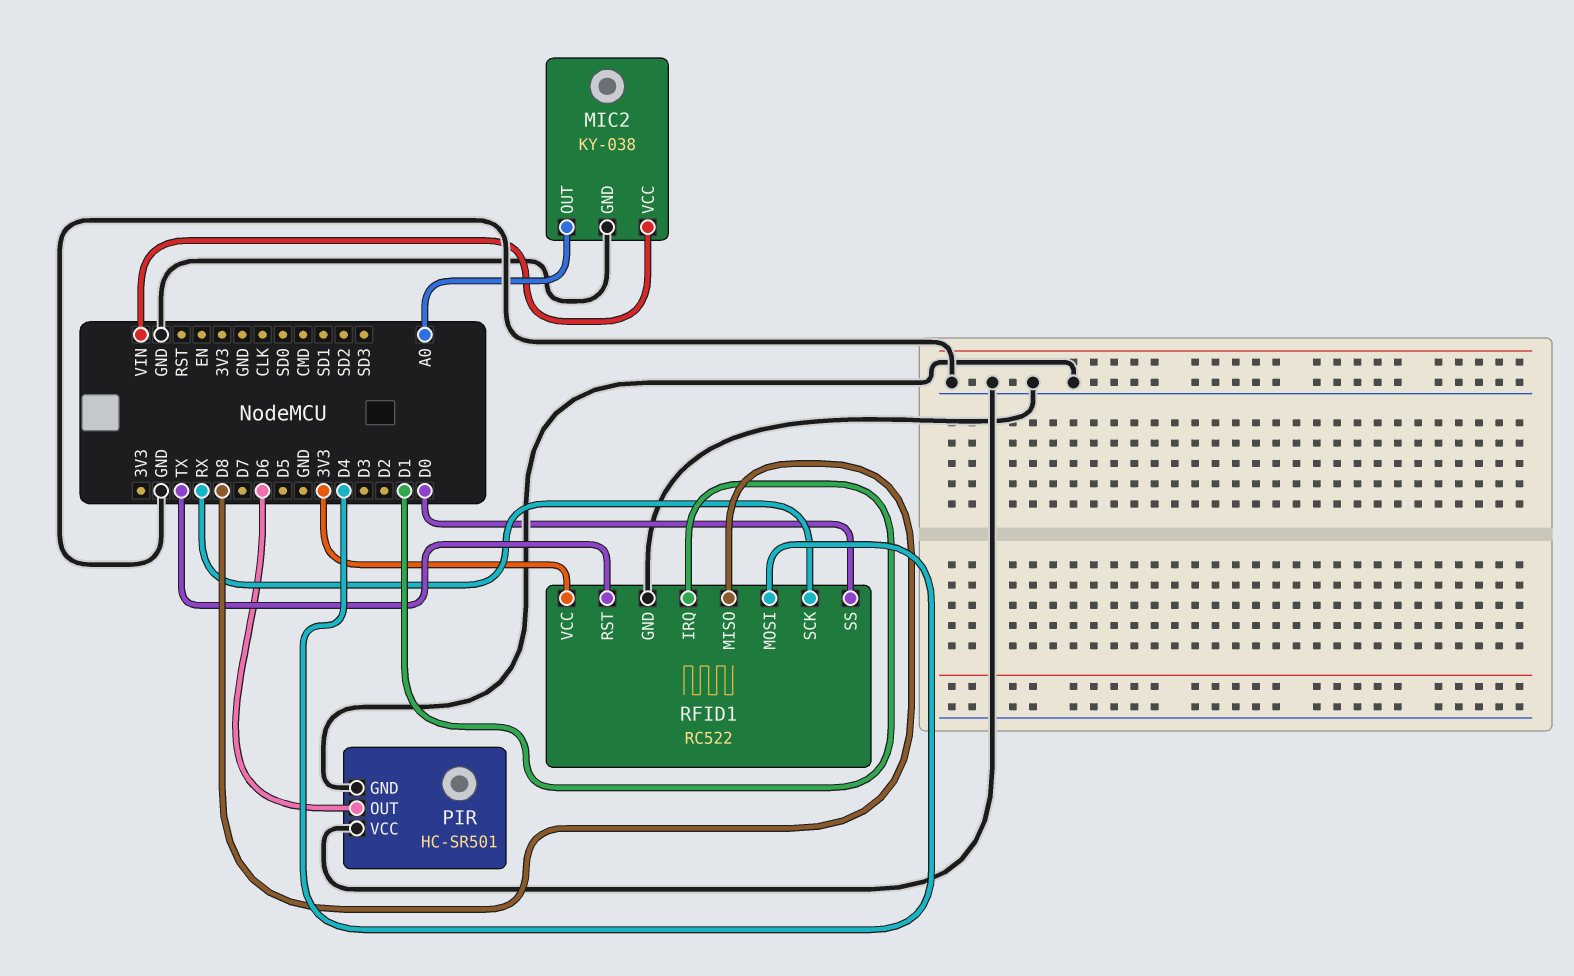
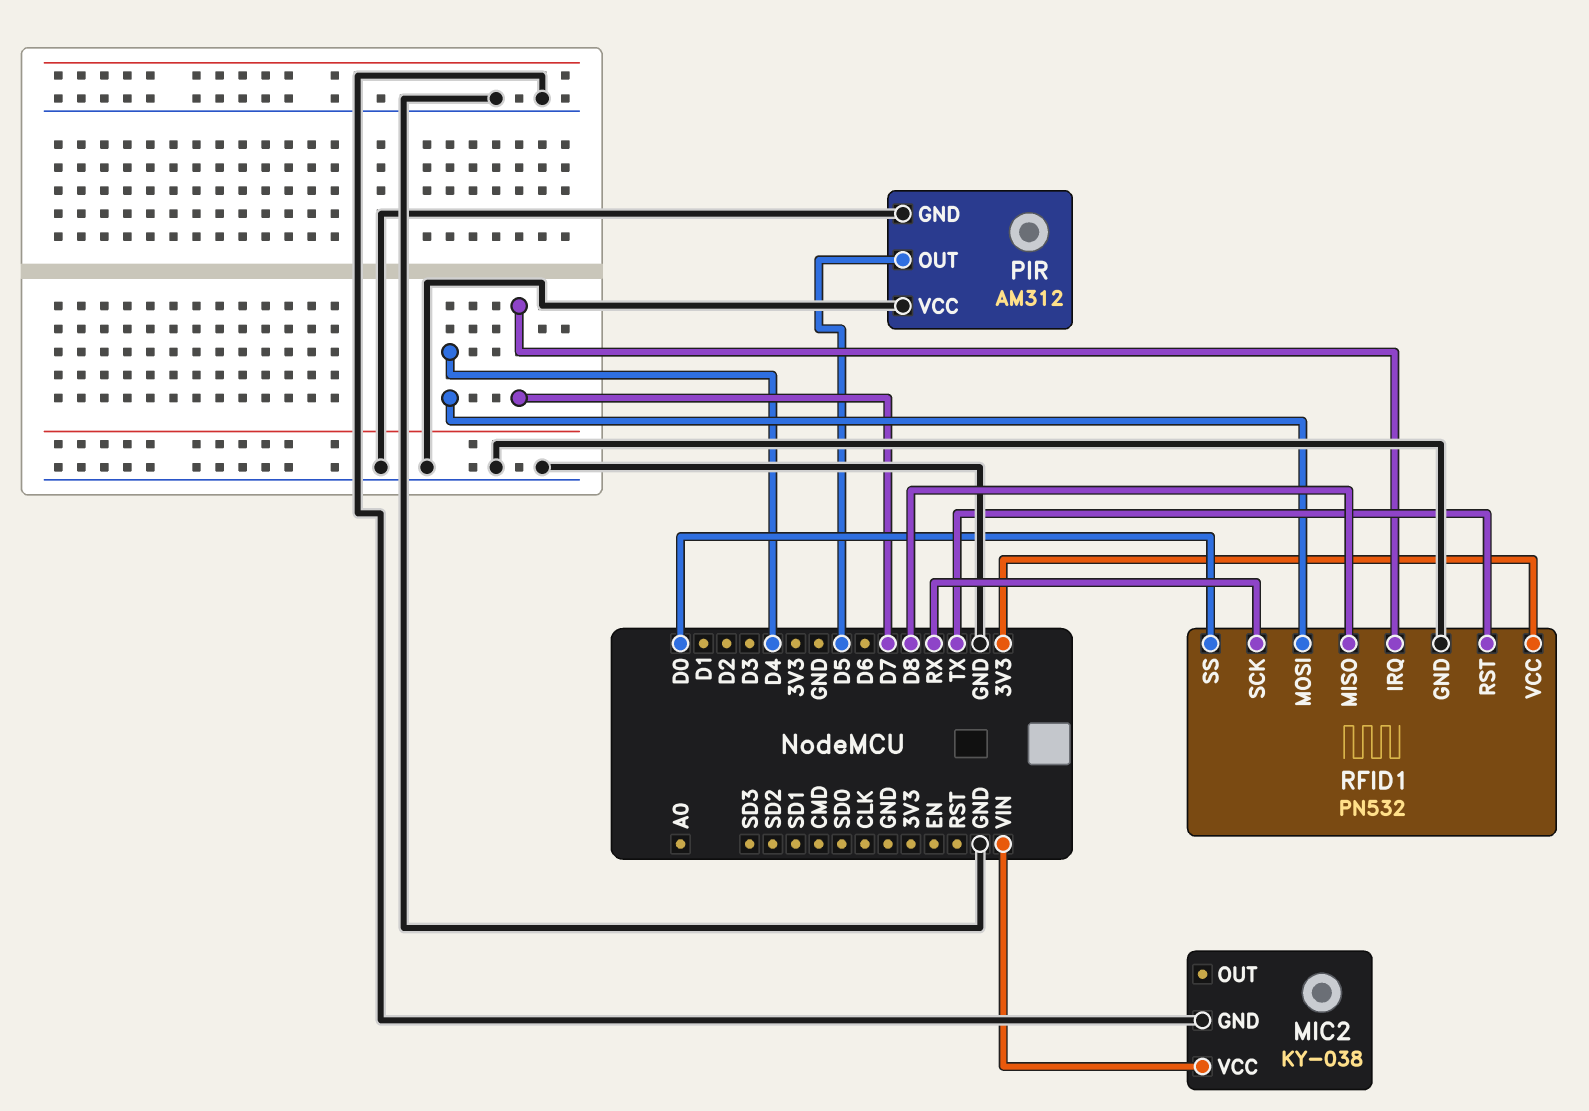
MIC2 pin OUT: A0 -> none
PIR: HC-SR501 -> AM312
PIR pin OUT: D6 -> D5
RFID1: RC522 -> PN532
RFID1 pin IRQ: D1 -> D7

